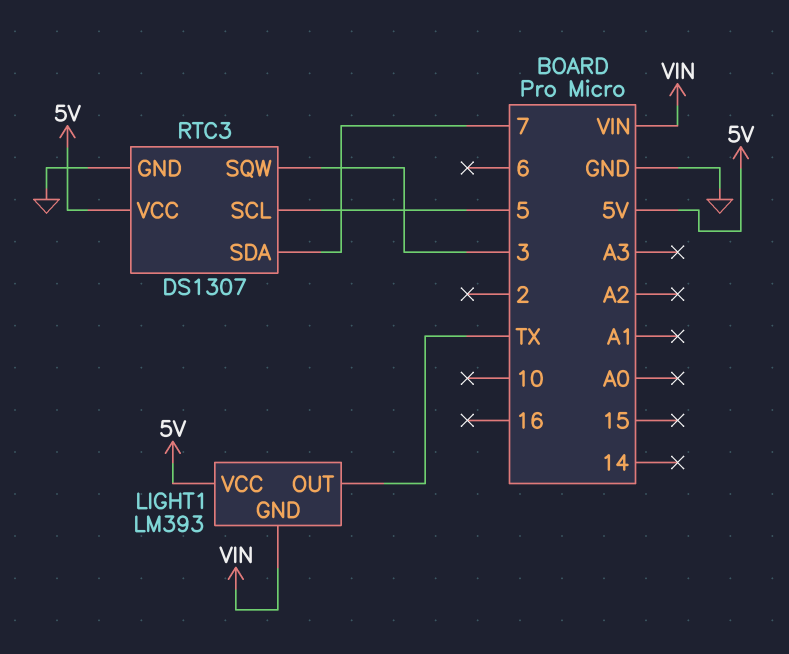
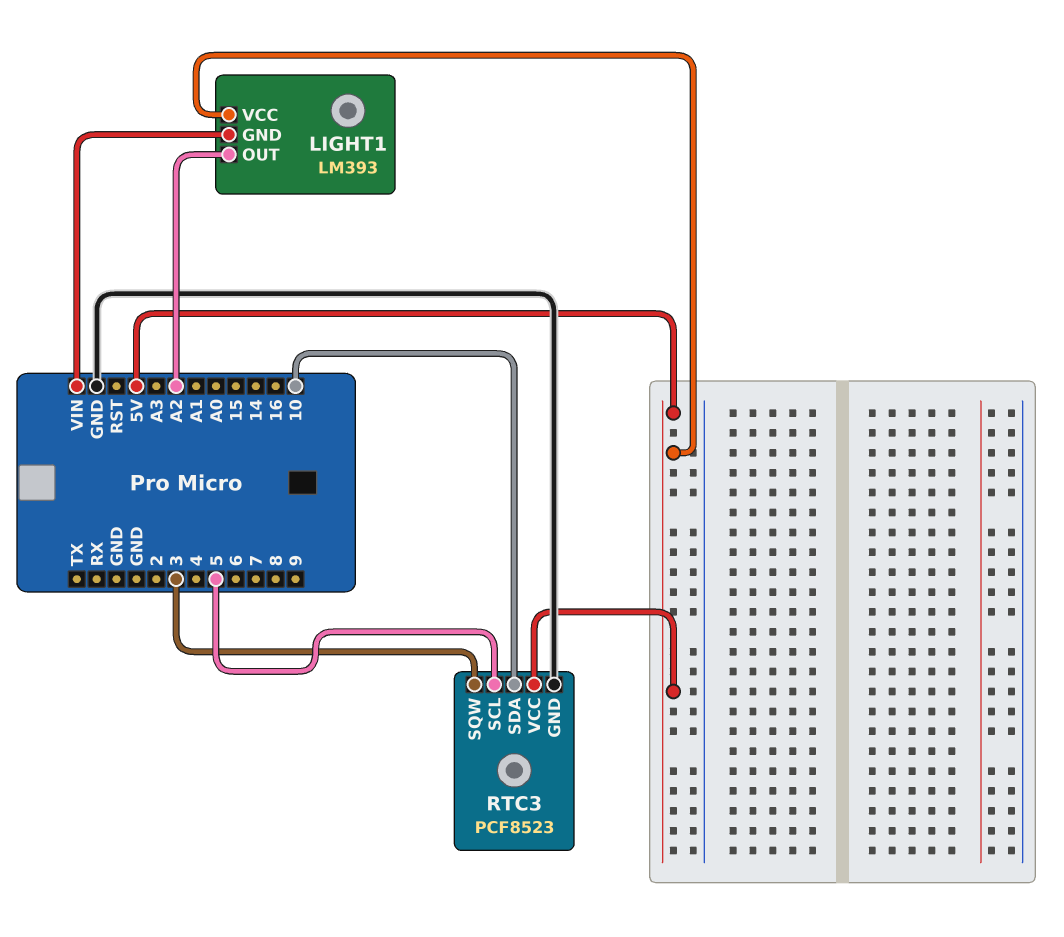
LIGHT1 pin OUT: TX -> A2
RTC3: DS1307 -> PCF8523
RTC3 pin SDA: 7 -> 10

